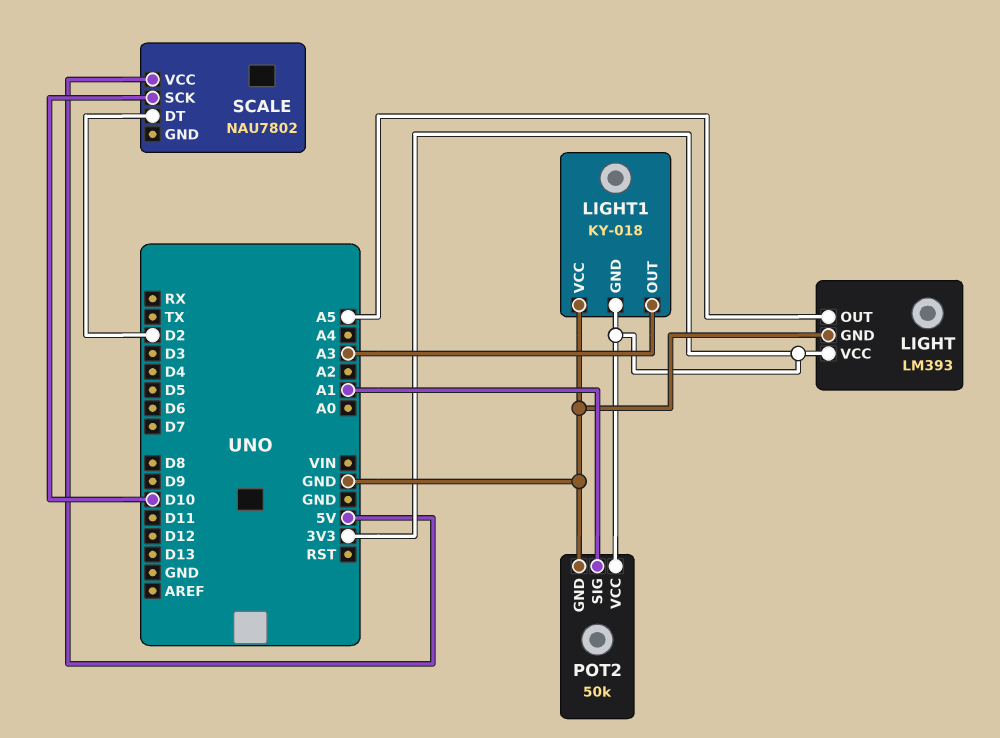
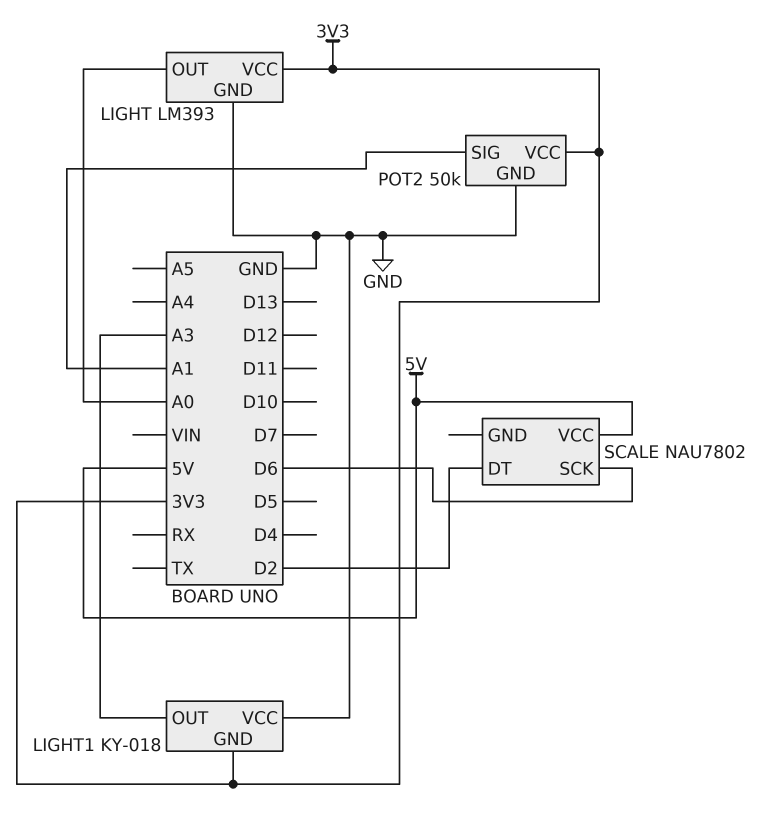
LIGHT pin OUT: A5 -> A0
SCALE pin SCK: D10 -> D6

